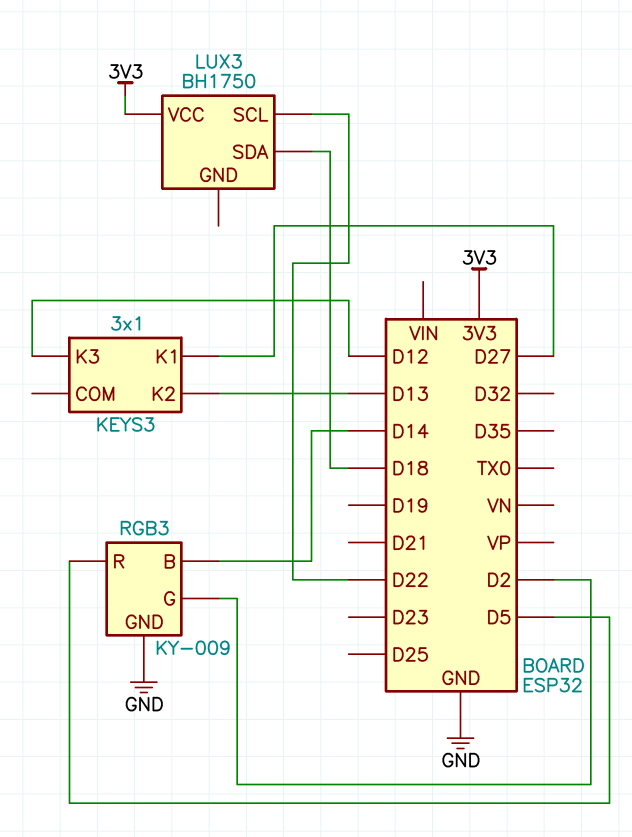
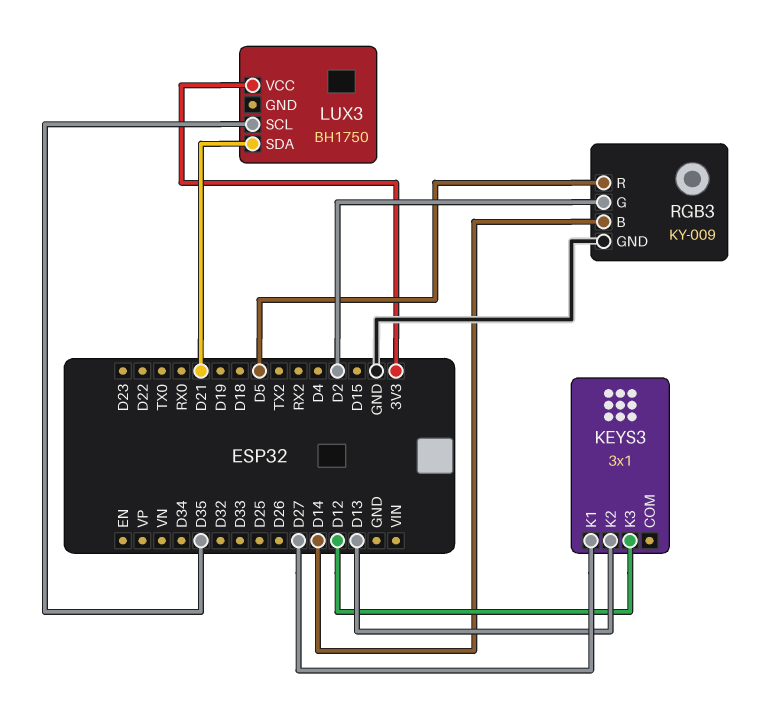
LUX3 pin SCL: D22 -> D35
LUX3 pin SDA: D18 -> D21

